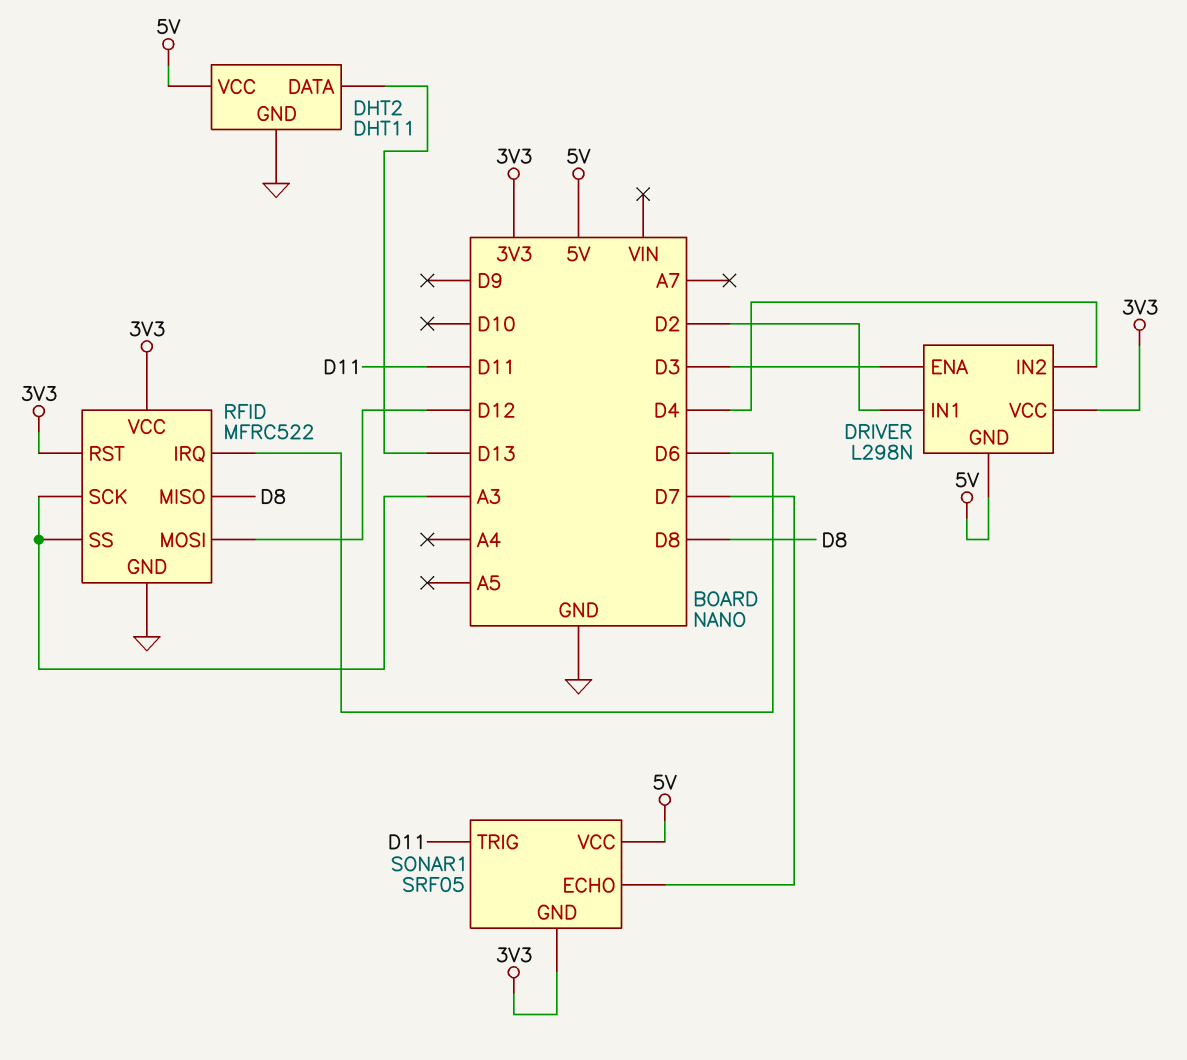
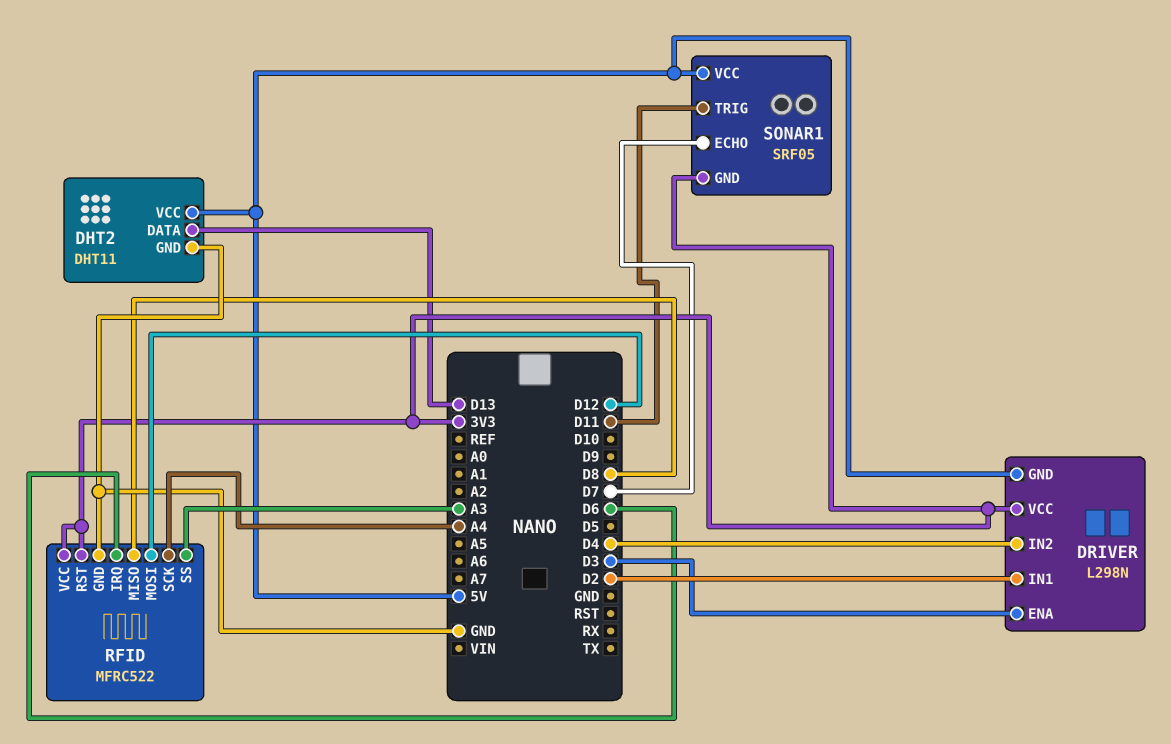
RFID pin SCK: A3 -> A4

